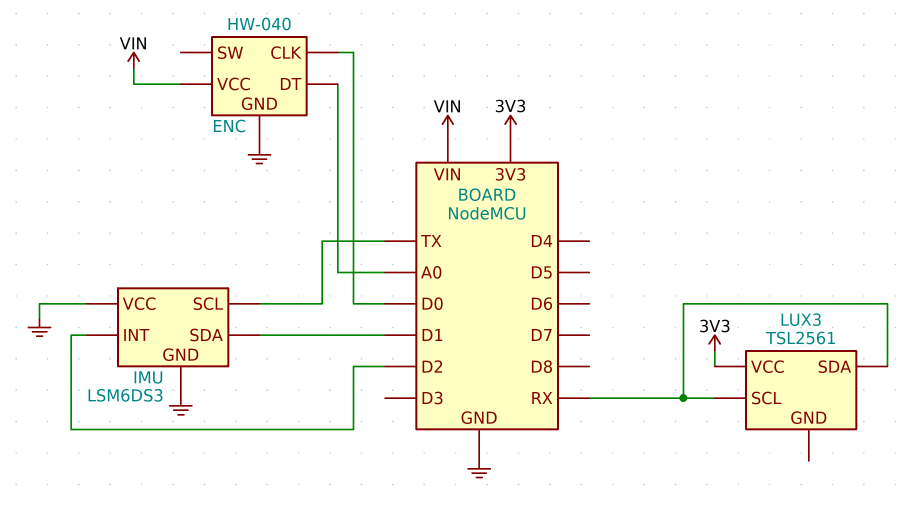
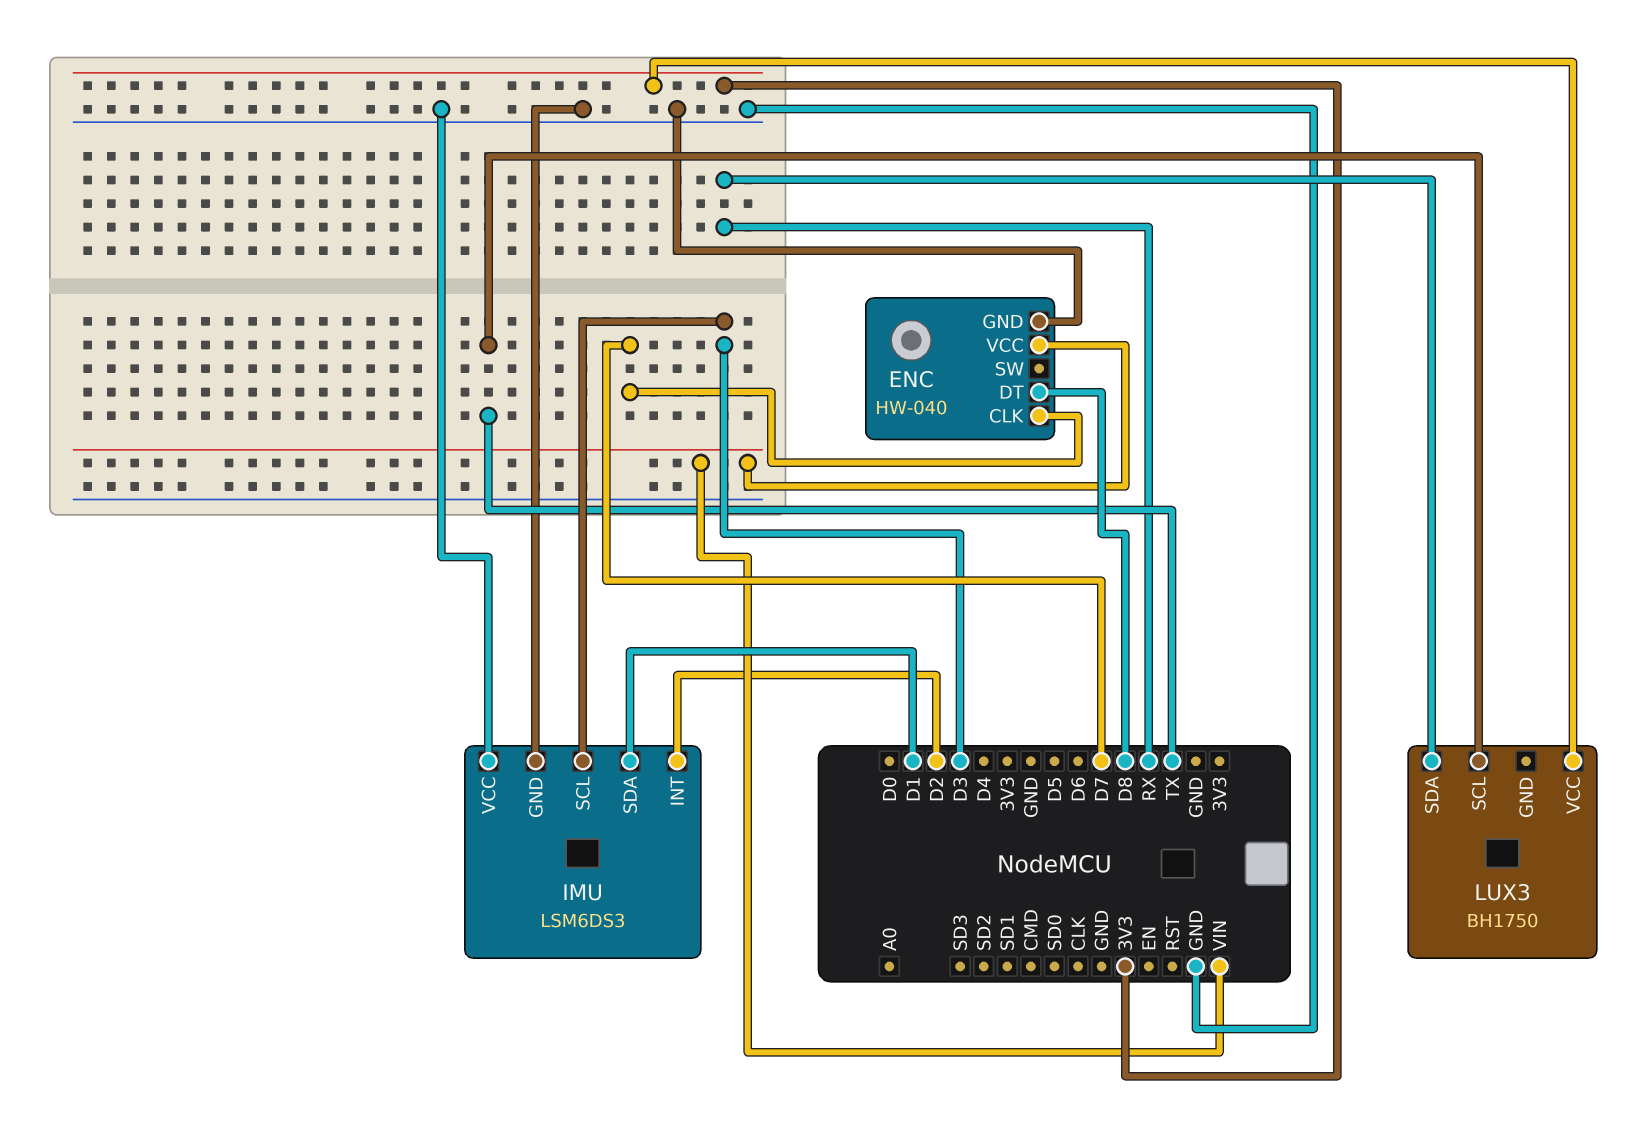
ENC pin CLK: D0 -> D7
ENC pin DT: A0 -> D8
IMU pin SCL: TX -> D3
LUX3: TSL2561 -> BH1750
LUX3 pin SCL: RX -> TX

